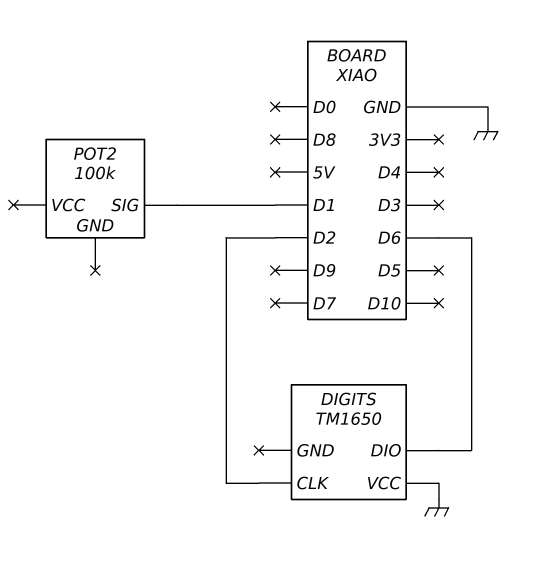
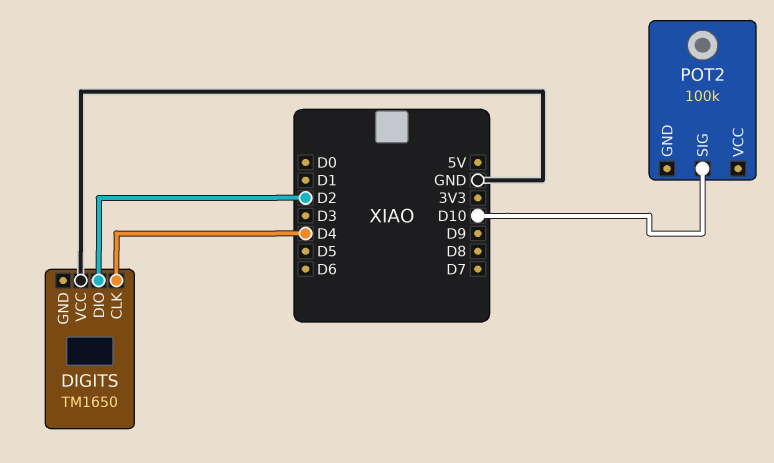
DIGITS pin CLK: D2 -> D4
DIGITS pin DIO: D6 -> D2
POT2 pin SIG: D1 -> D10

